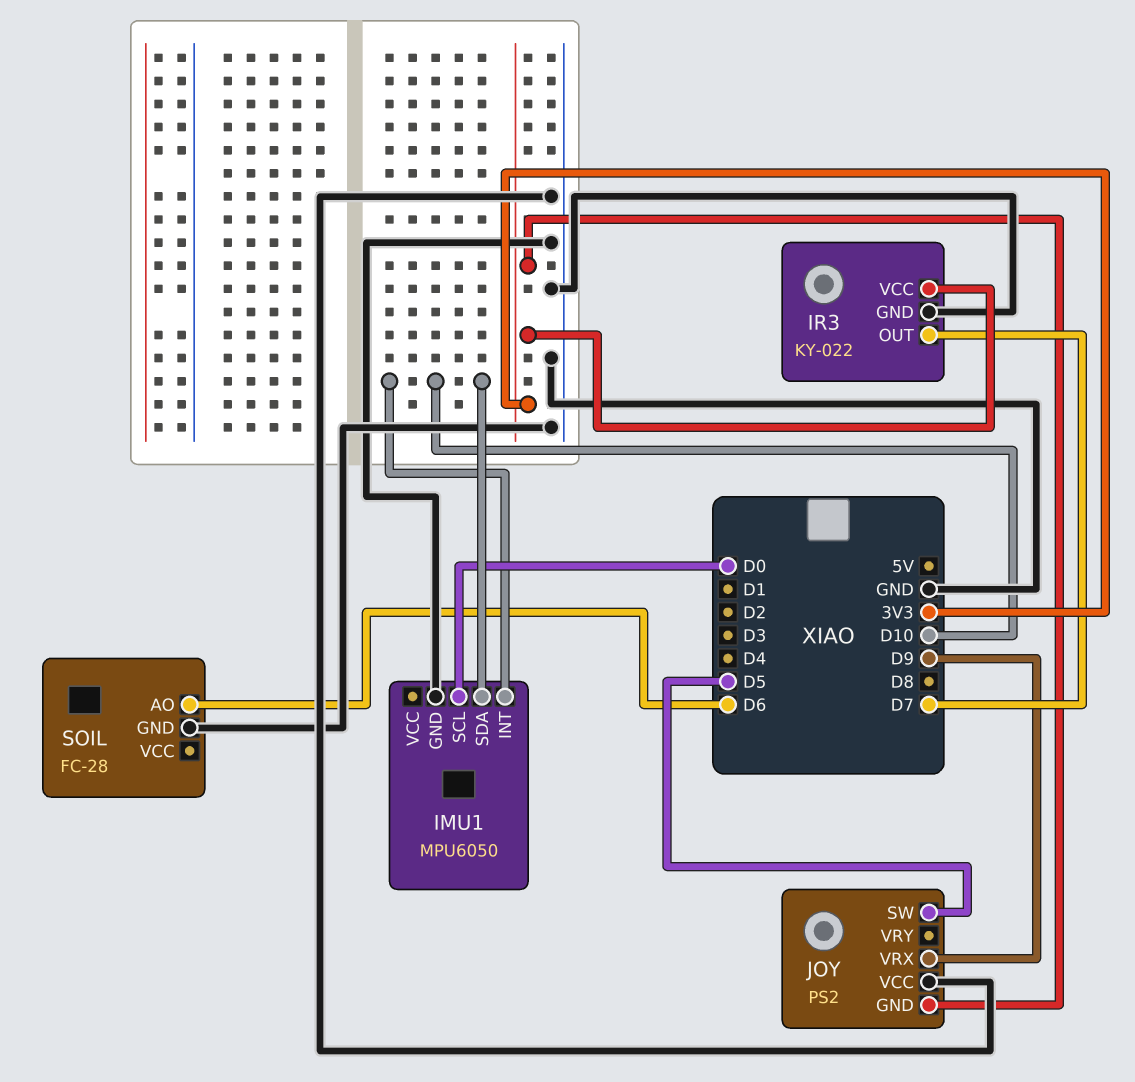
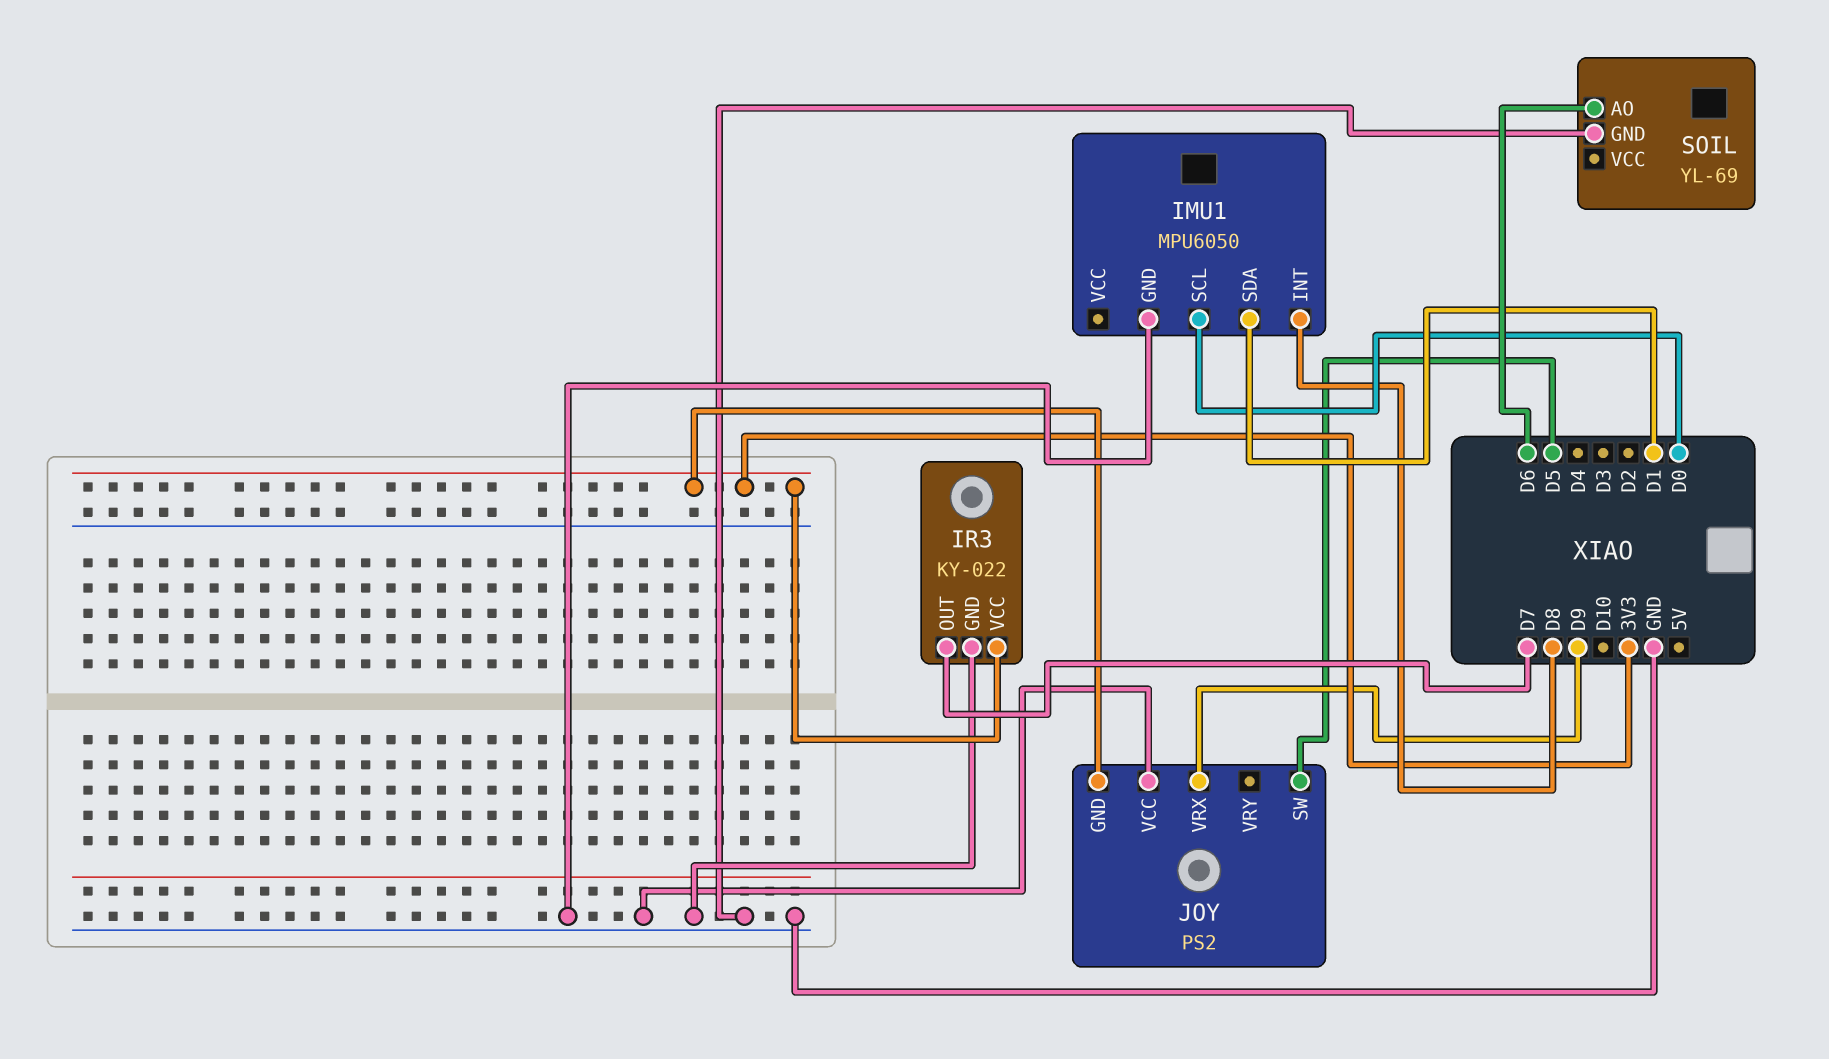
IMU1 pin INT: D10 -> D8
IMU1 pin SDA: D10 -> D1
SOIL: FC-28 -> YL-69

